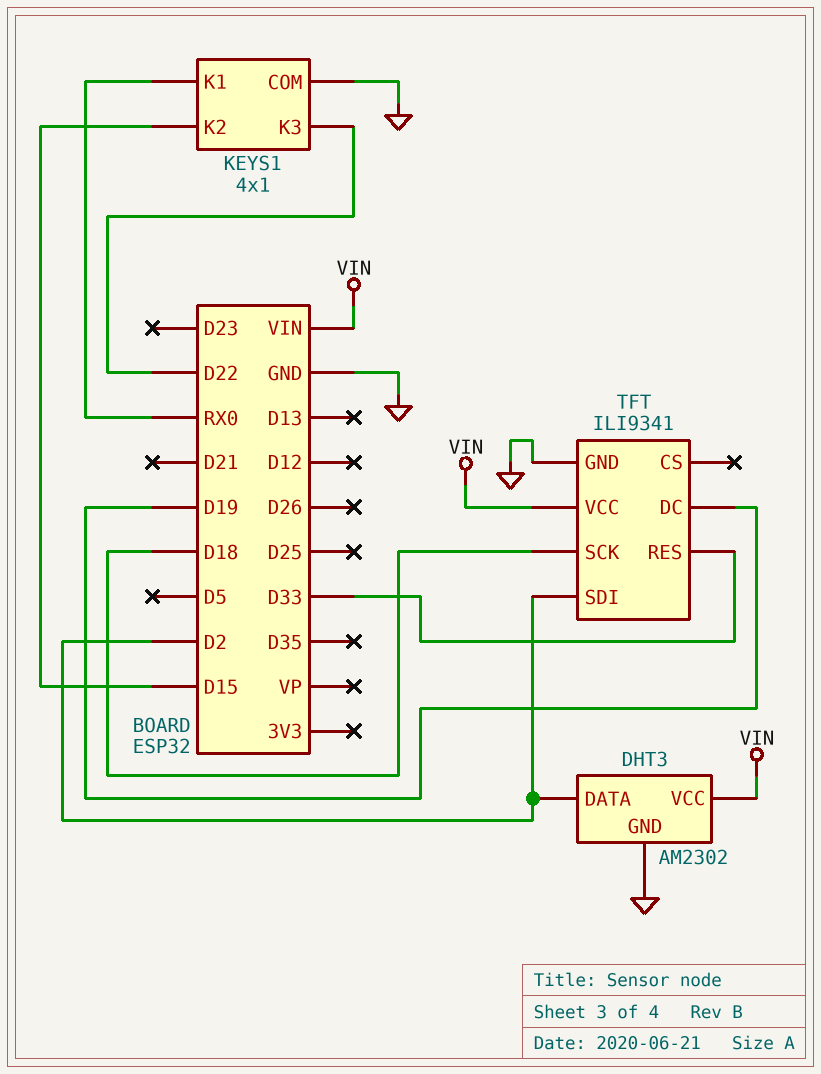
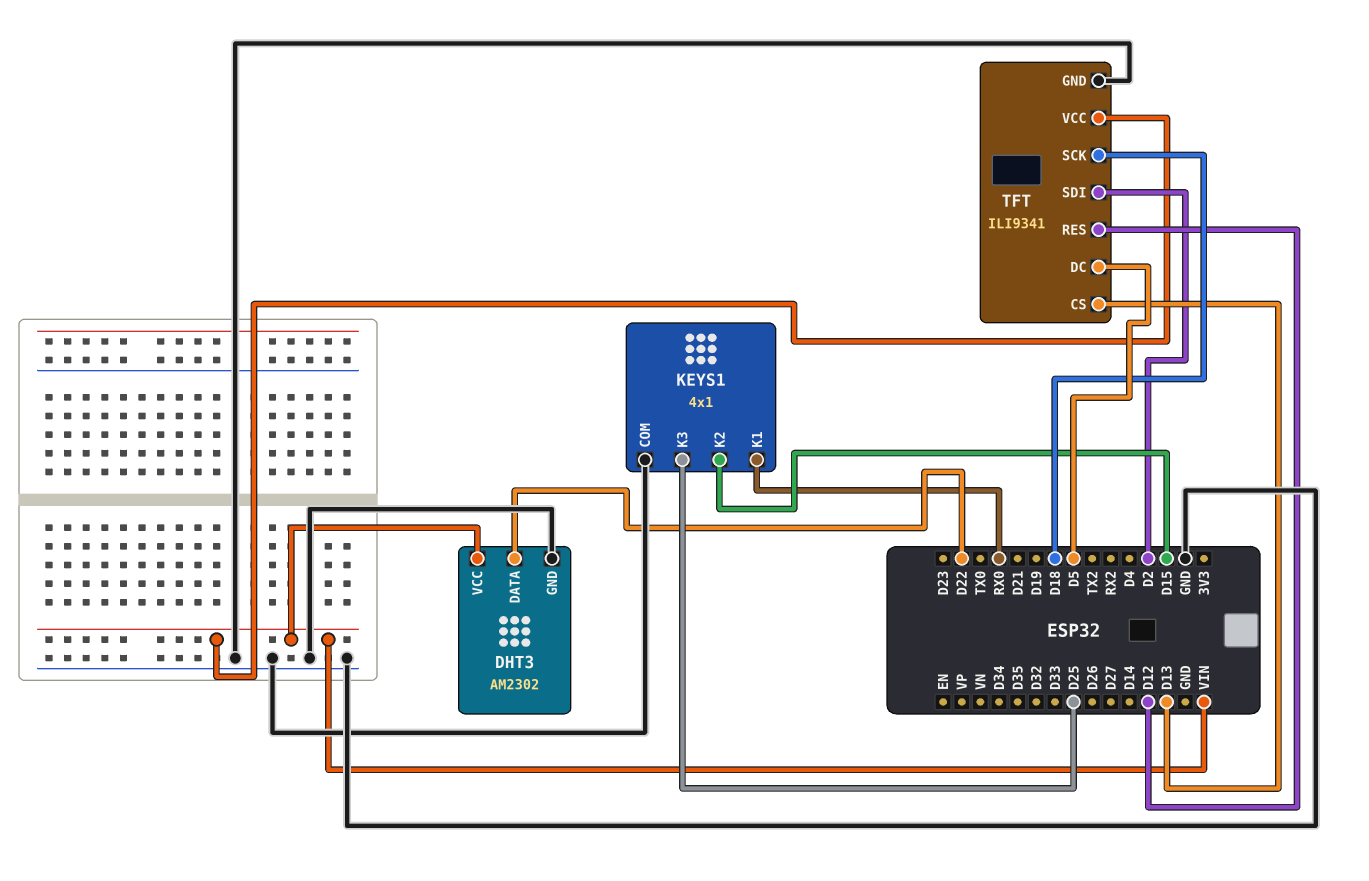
DHT3 pin DATA: D2 -> D22
KEYS1 pin K3: D22 -> D25
TFT pin CS: none -> D13
TFT pin DC: D19 -> D5
TFT pin RES: D33 -> D12

